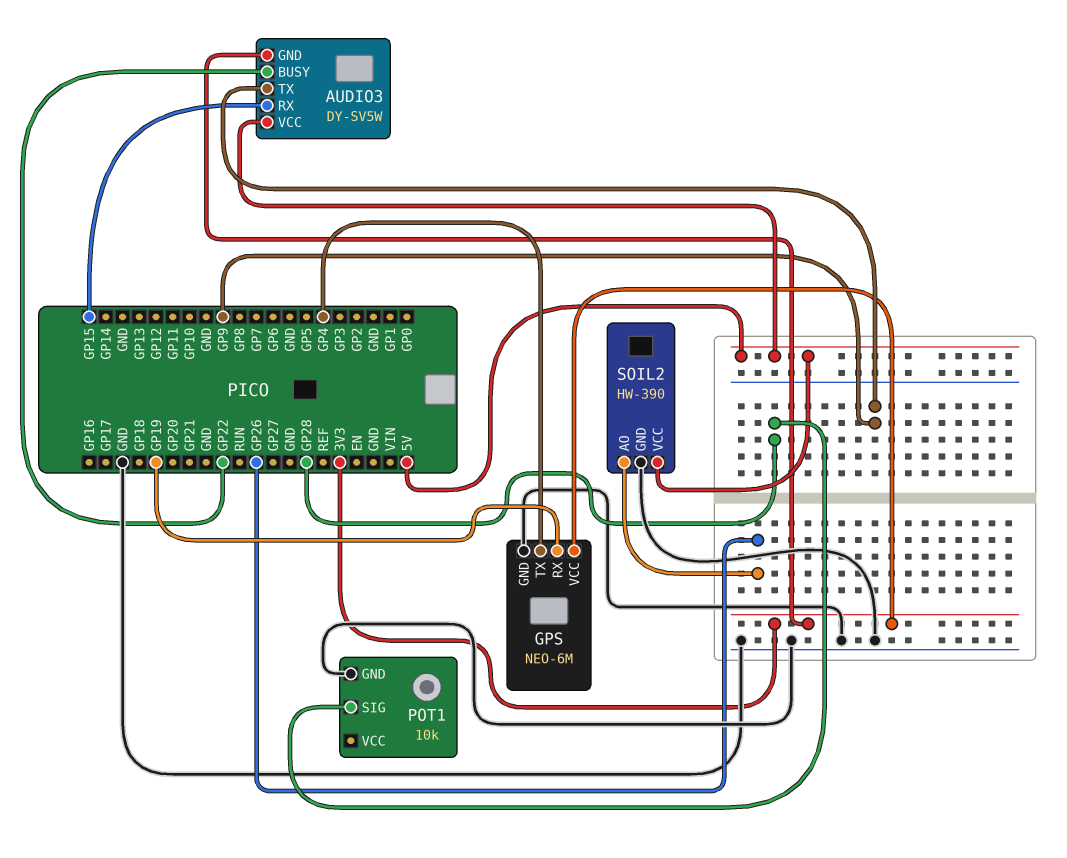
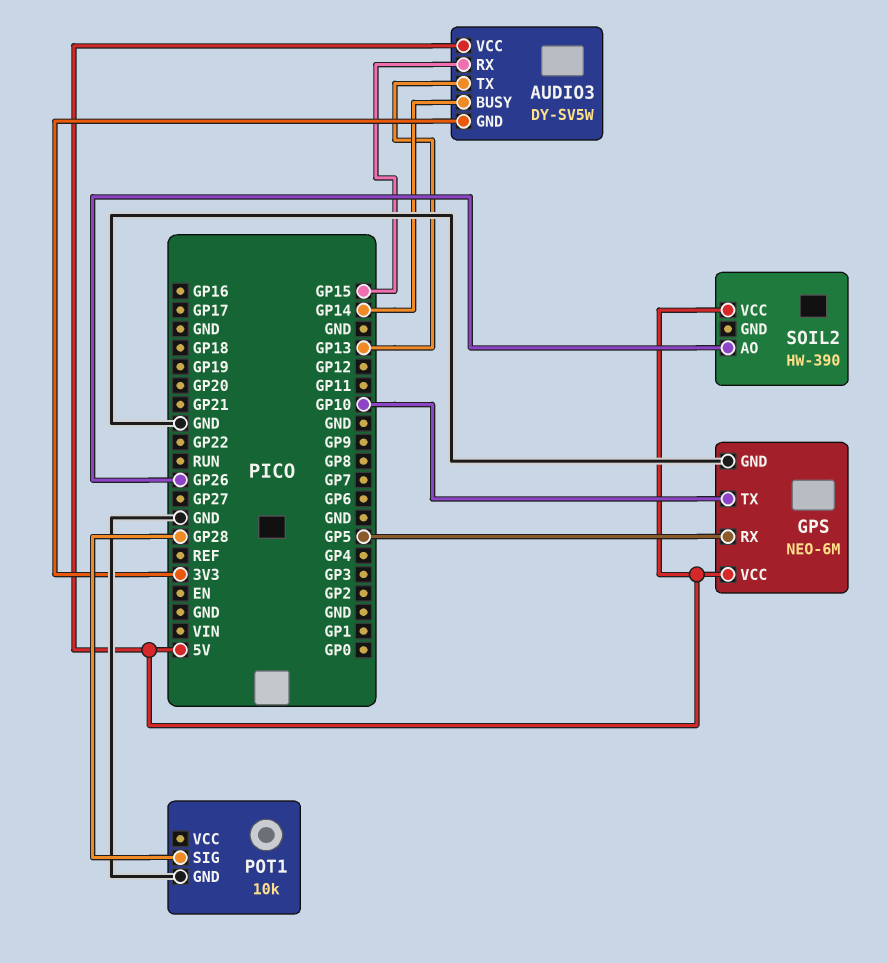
AUDIO3 pin BUSY: GP22 -> GP14
AUDIO3 pin TX: GP9 -> GP13
GPS pin RX: GP19 -> GP5
GPS pin TX: GP4 -> GP10
GPS pin VCC: 3V3 -> 5V
SOIL2 pin GND: GND -> none

